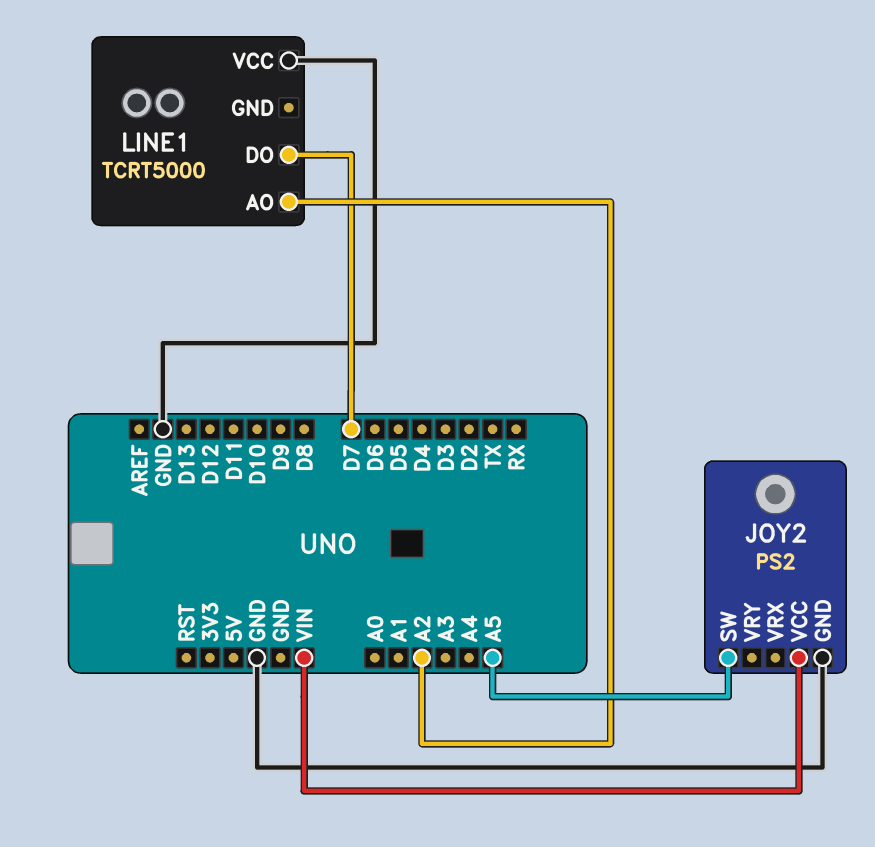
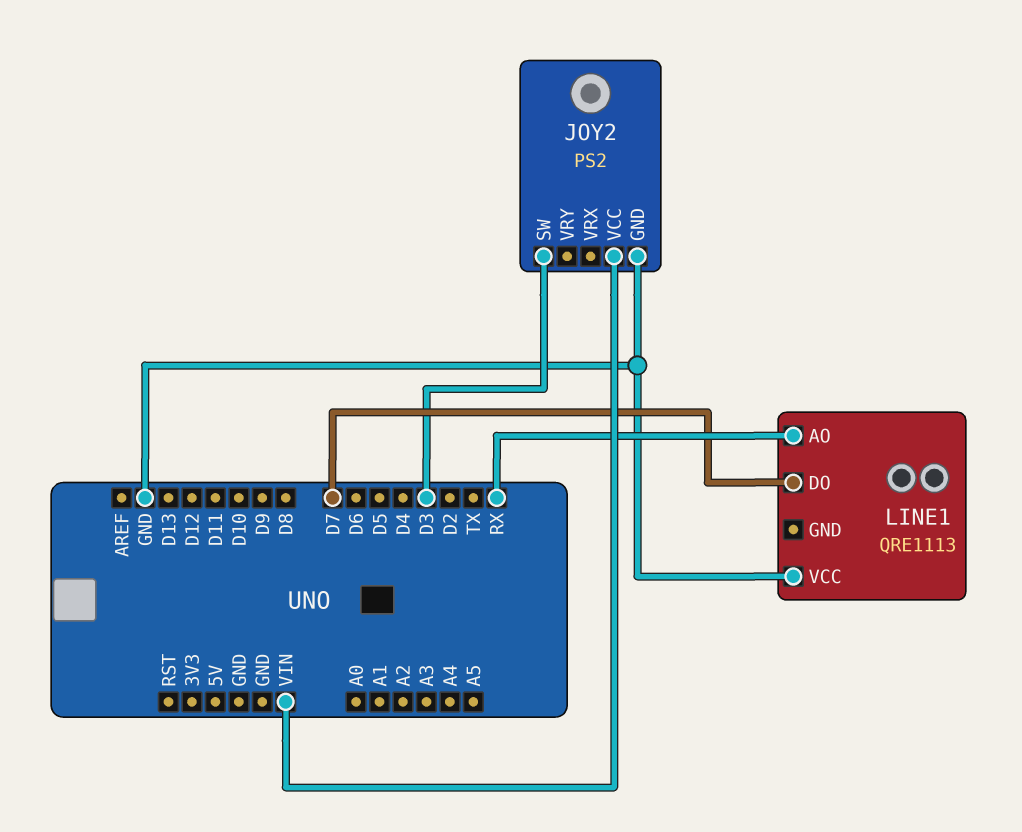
JOY2 pin SW: A5 -> D3
LINE1: TCRT5000 -> QRE1113
LINE1 pin AO: A2 -> RX

